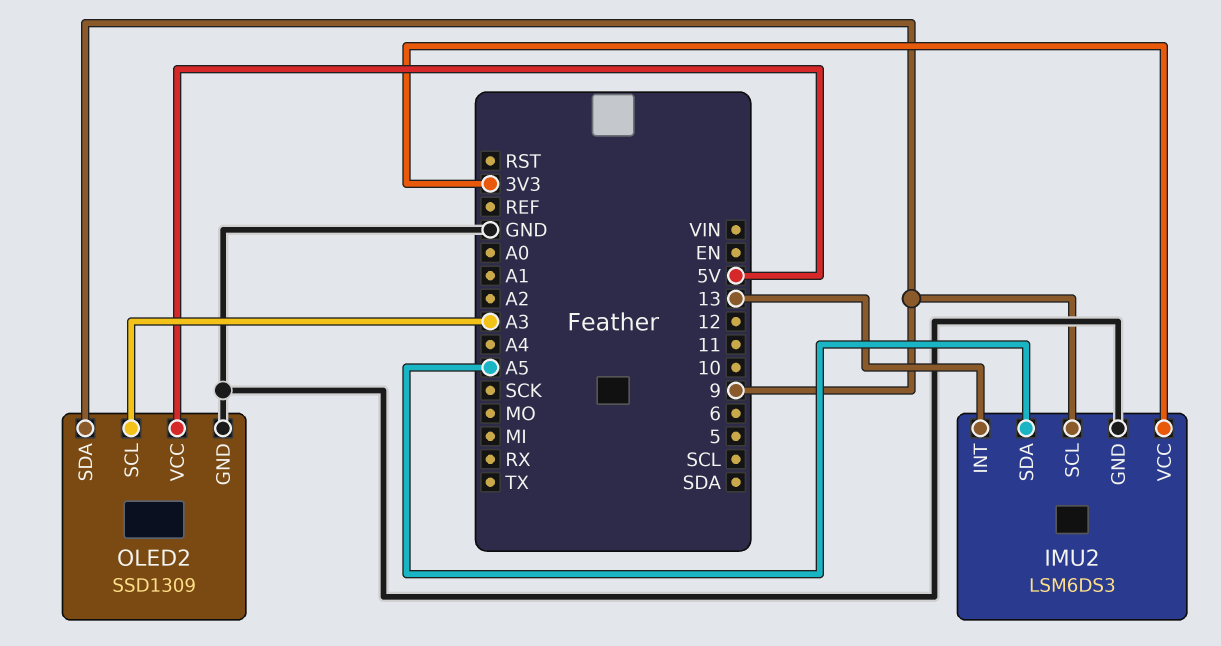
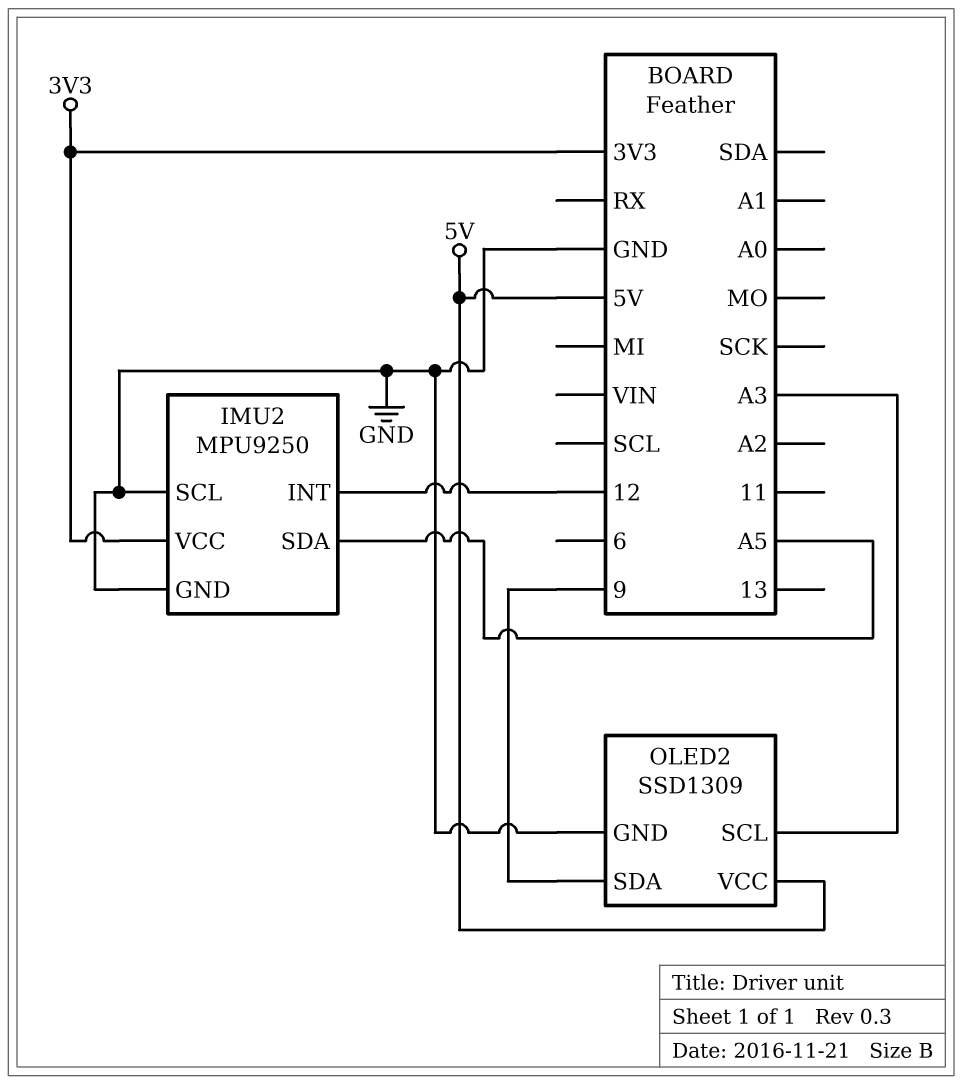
IMU2: LSM6DS3 -> MPU9250
IMU2 pin INT: 13 -> 12
IMU2 pin SCL: 9 -> GND

